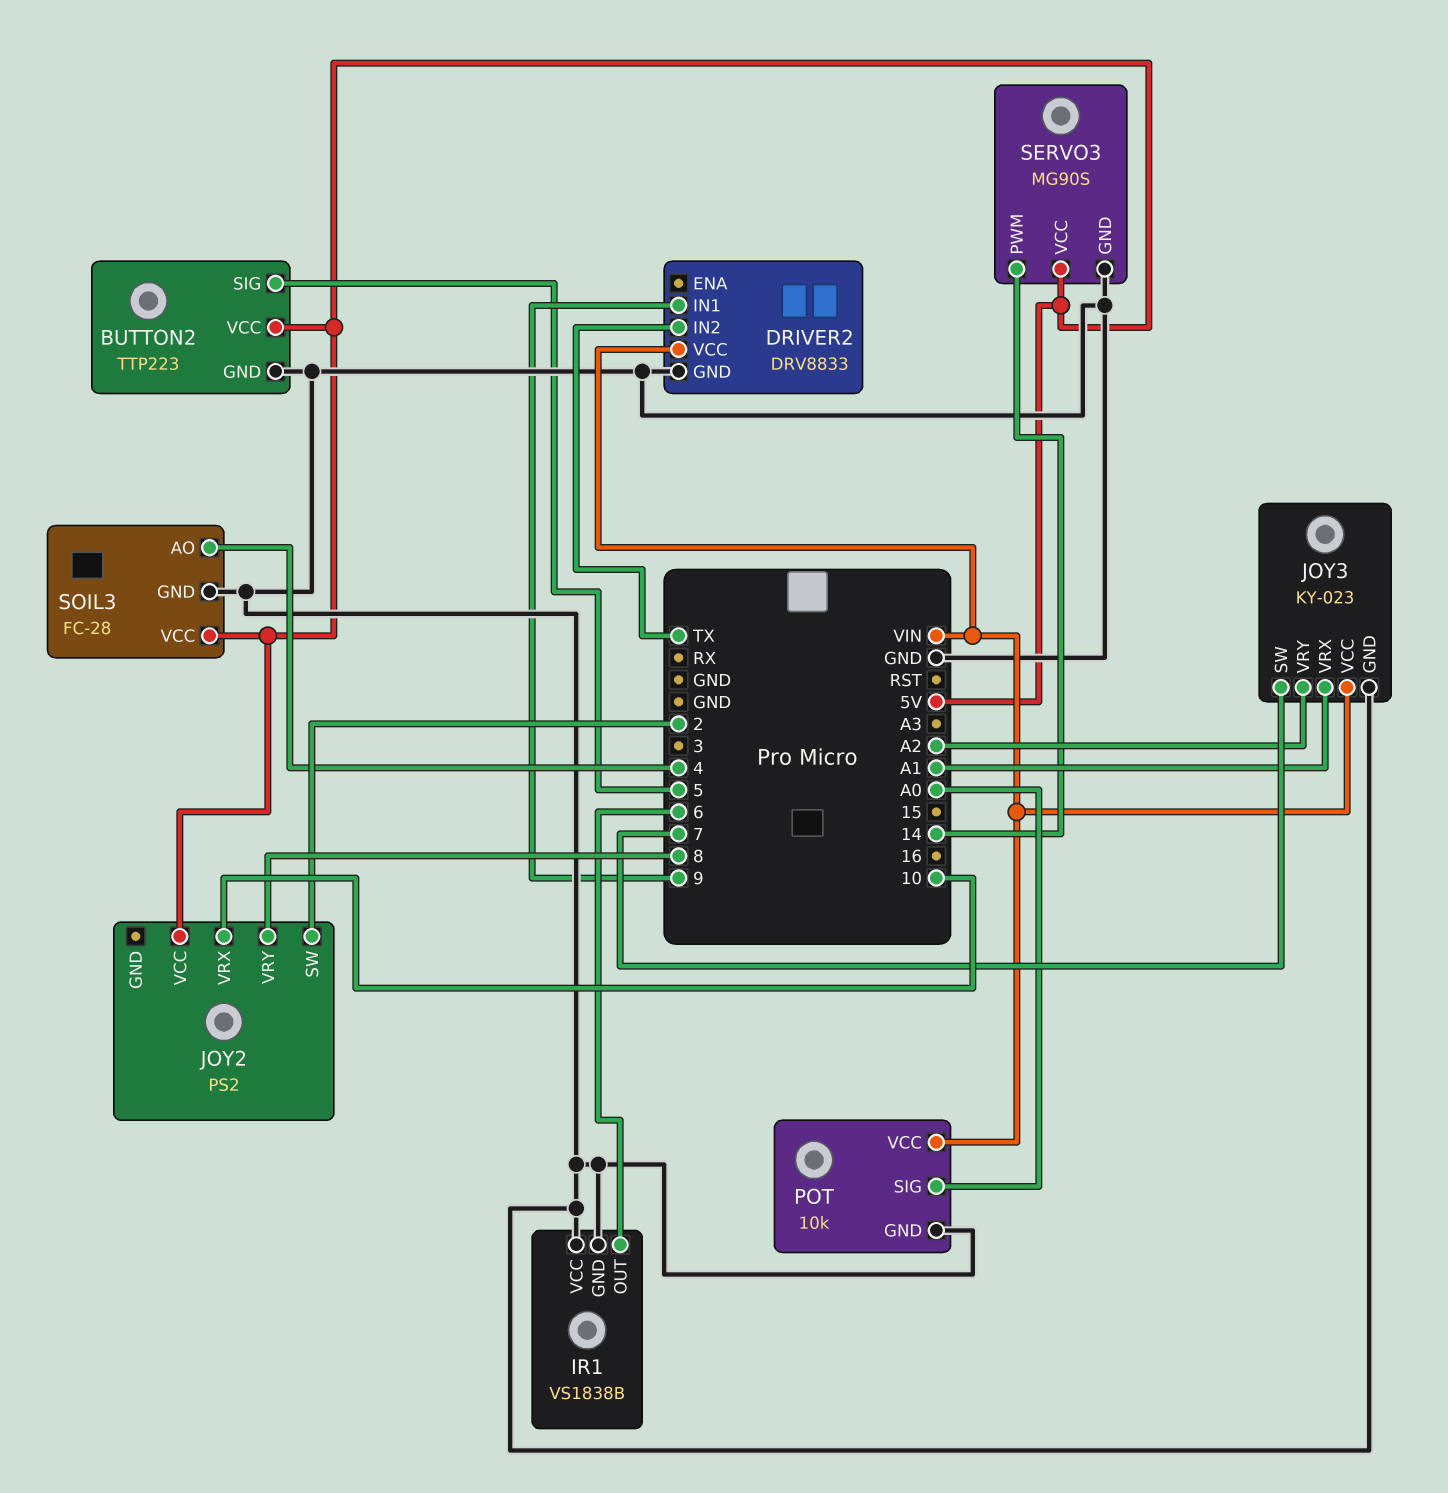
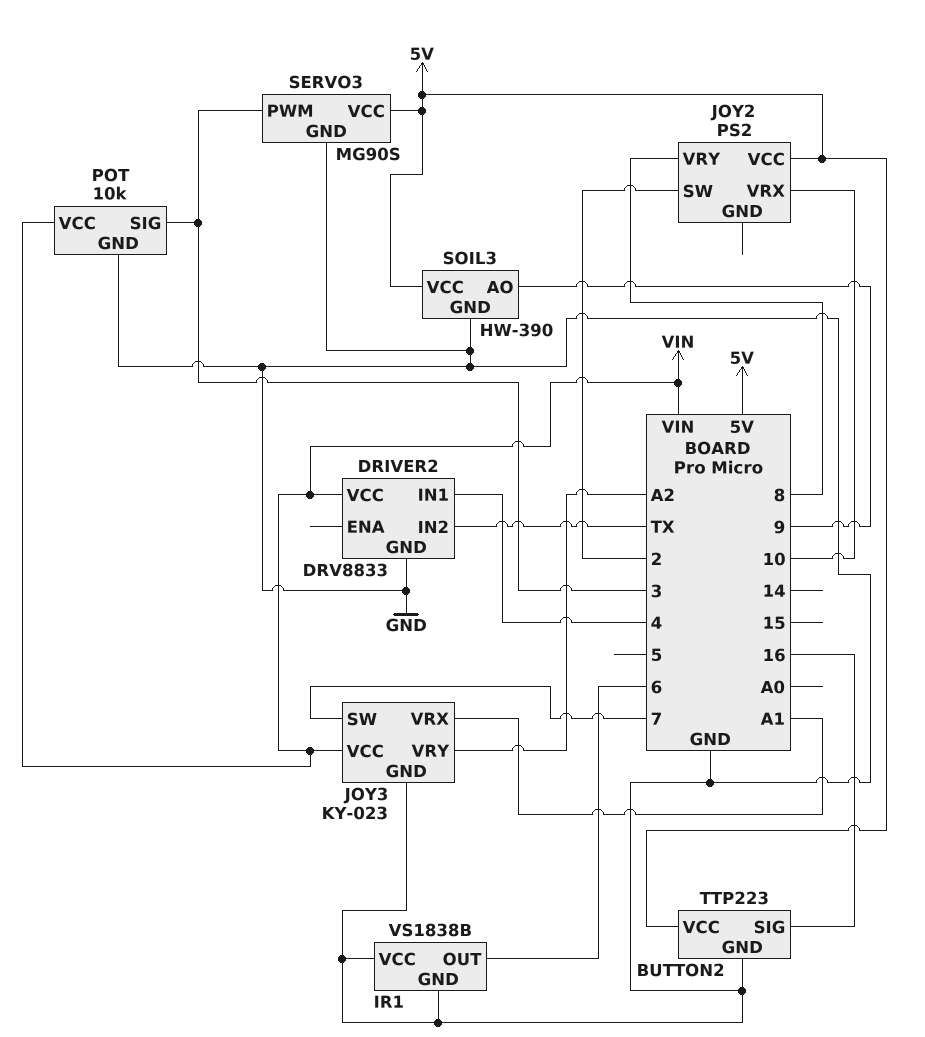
BUTTON2 pin SIG: 5 -> 16
DRIVER2 pin IN1: 9 -> 4
POT pin SIG: A0 -> 3
SERVO3 pin PWM: 14 -> 3
SOIL3: FC-28 -> HW-390
SOIL3 pin AO: 4 -> 9

